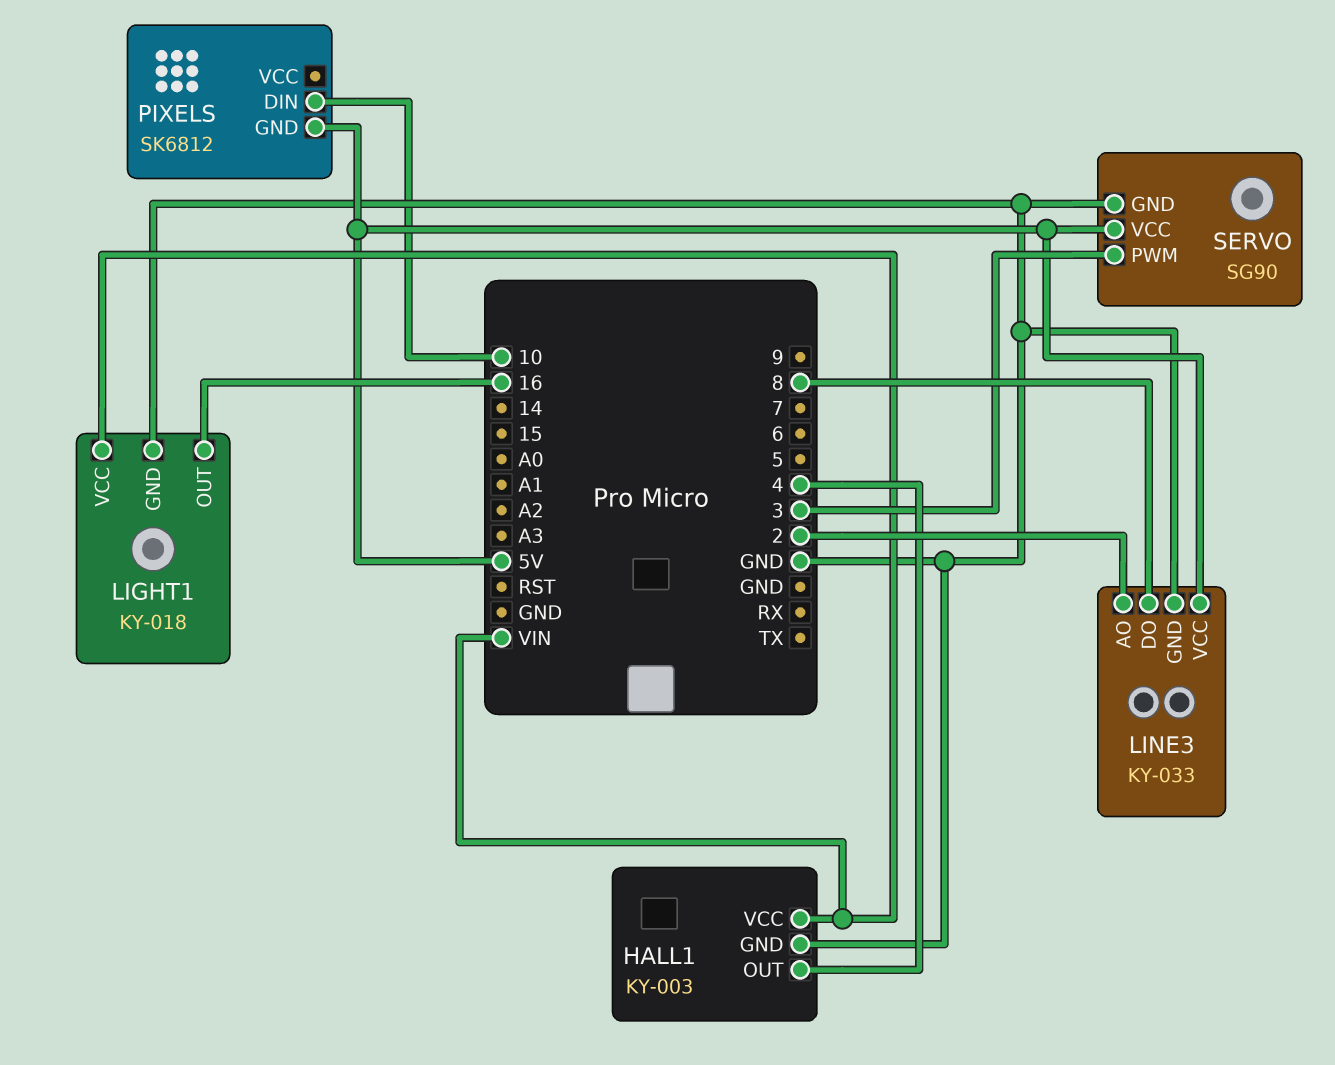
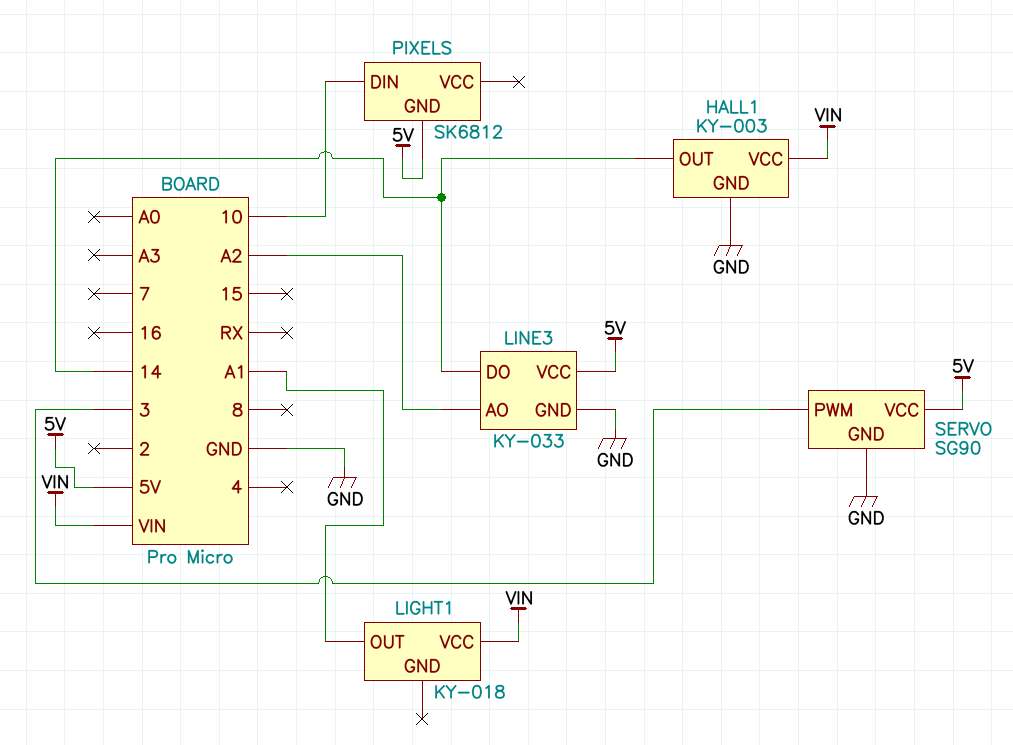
HALL1 pin OUT: 4 -> 14
LIGHT1 pin GND: GND -> none
LIGHT1 pin OUT: 16 -> A1
LINE3 pin AO: 2 -> A2
LINE3 pin DO: 8 -> 14

